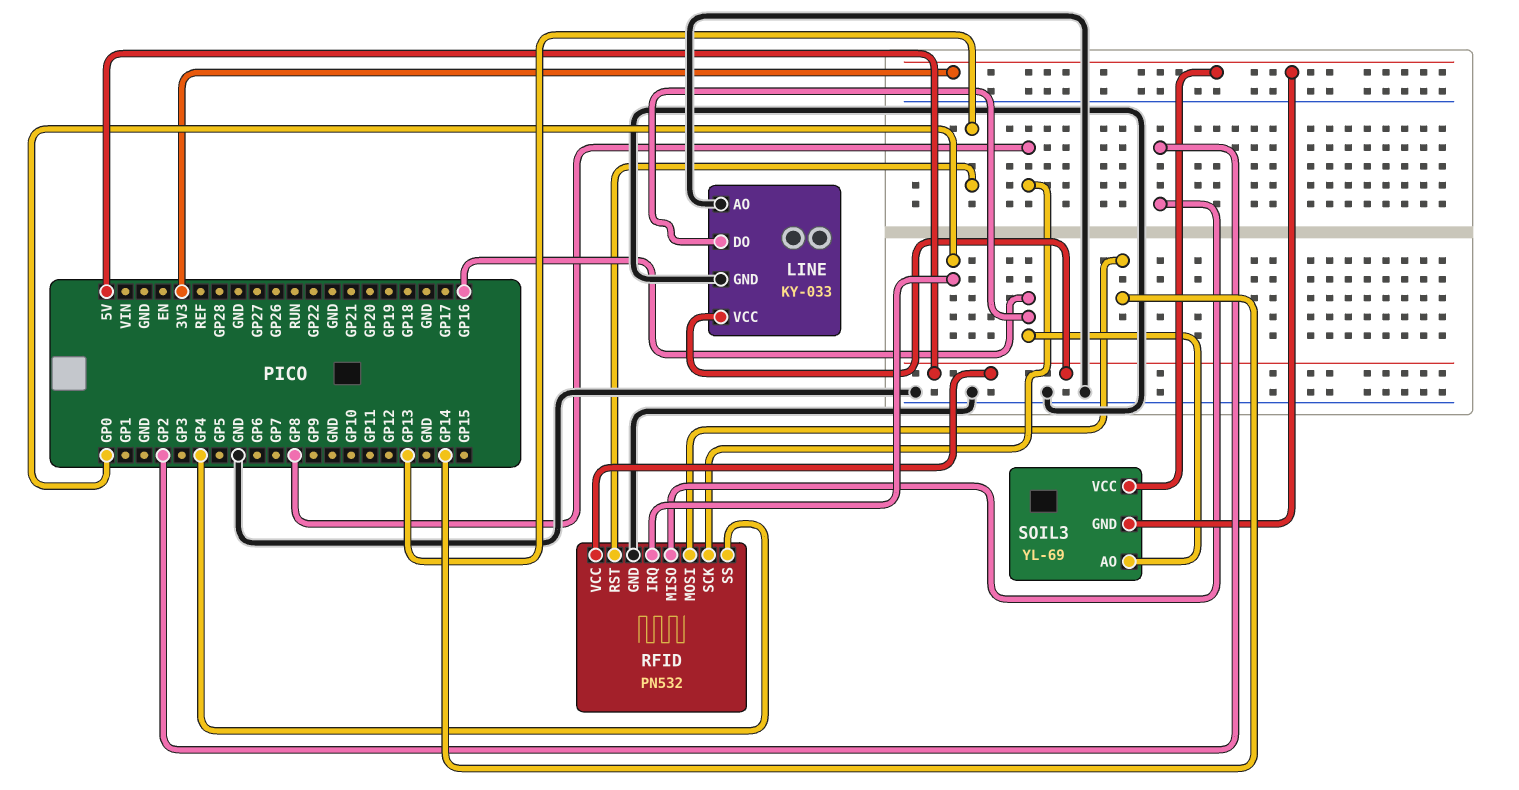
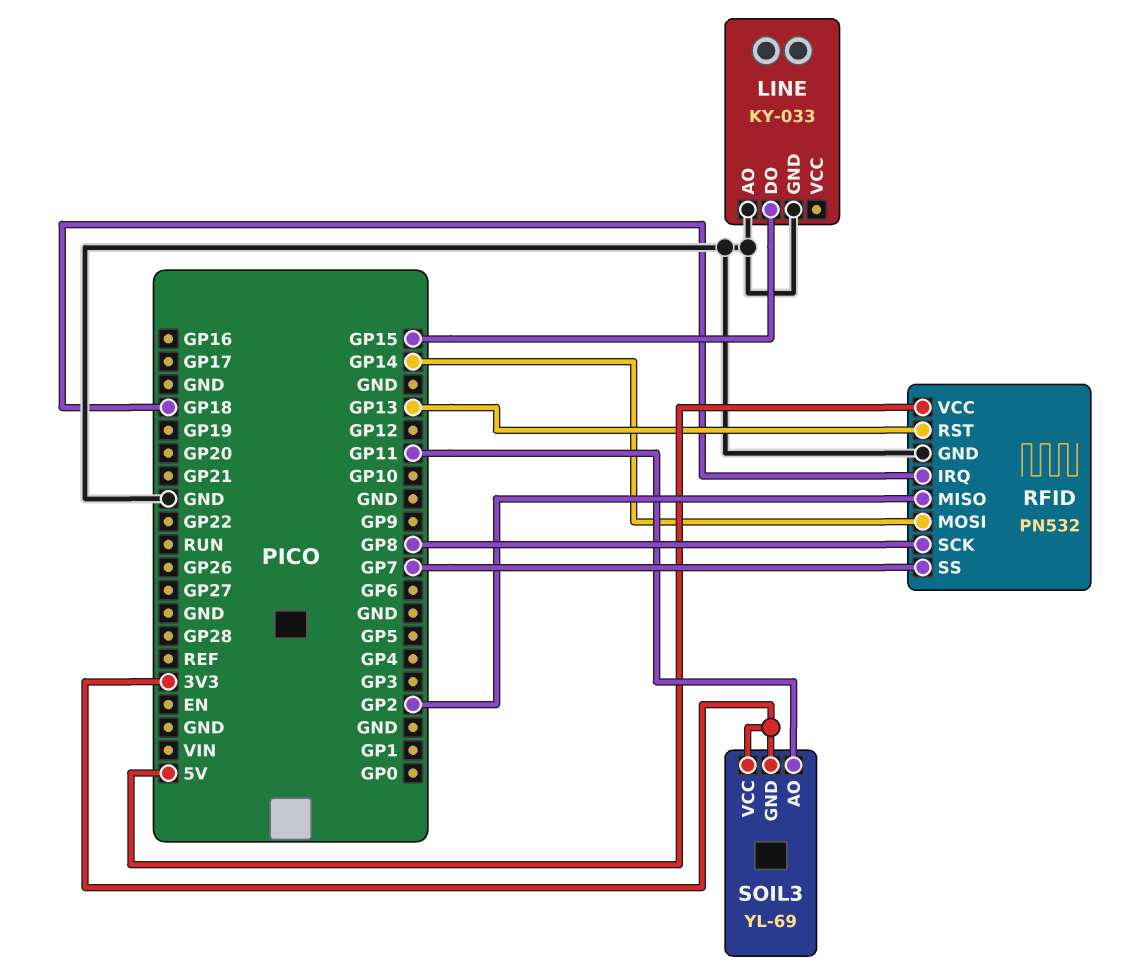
LINE pin DO: GP16 -> GP15
LINE pin VCC: 5V -> none
RFID pin IRQ: GP0 -> GP18
RFID pin SS: GP4 -> GP7
SOIL3 pin AO: GP16 -> GP11

